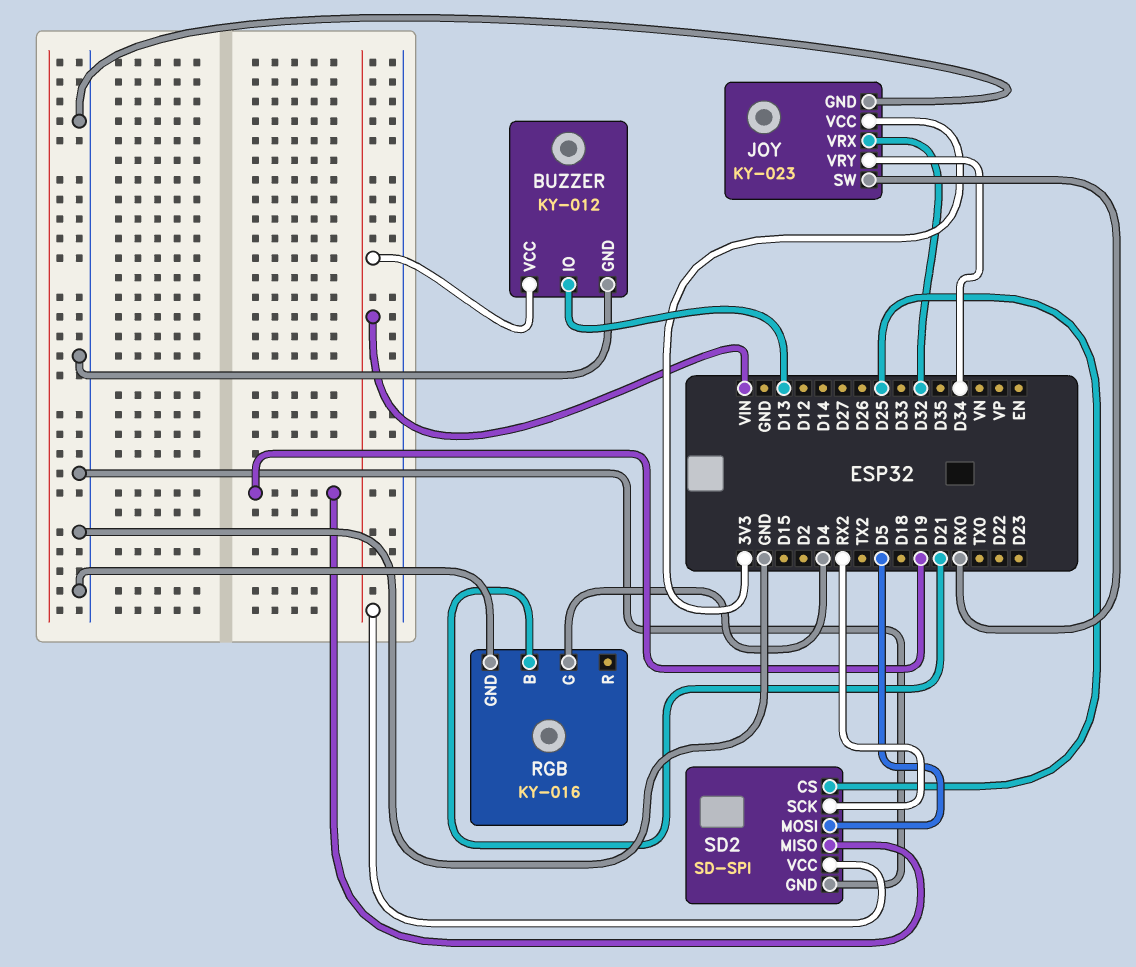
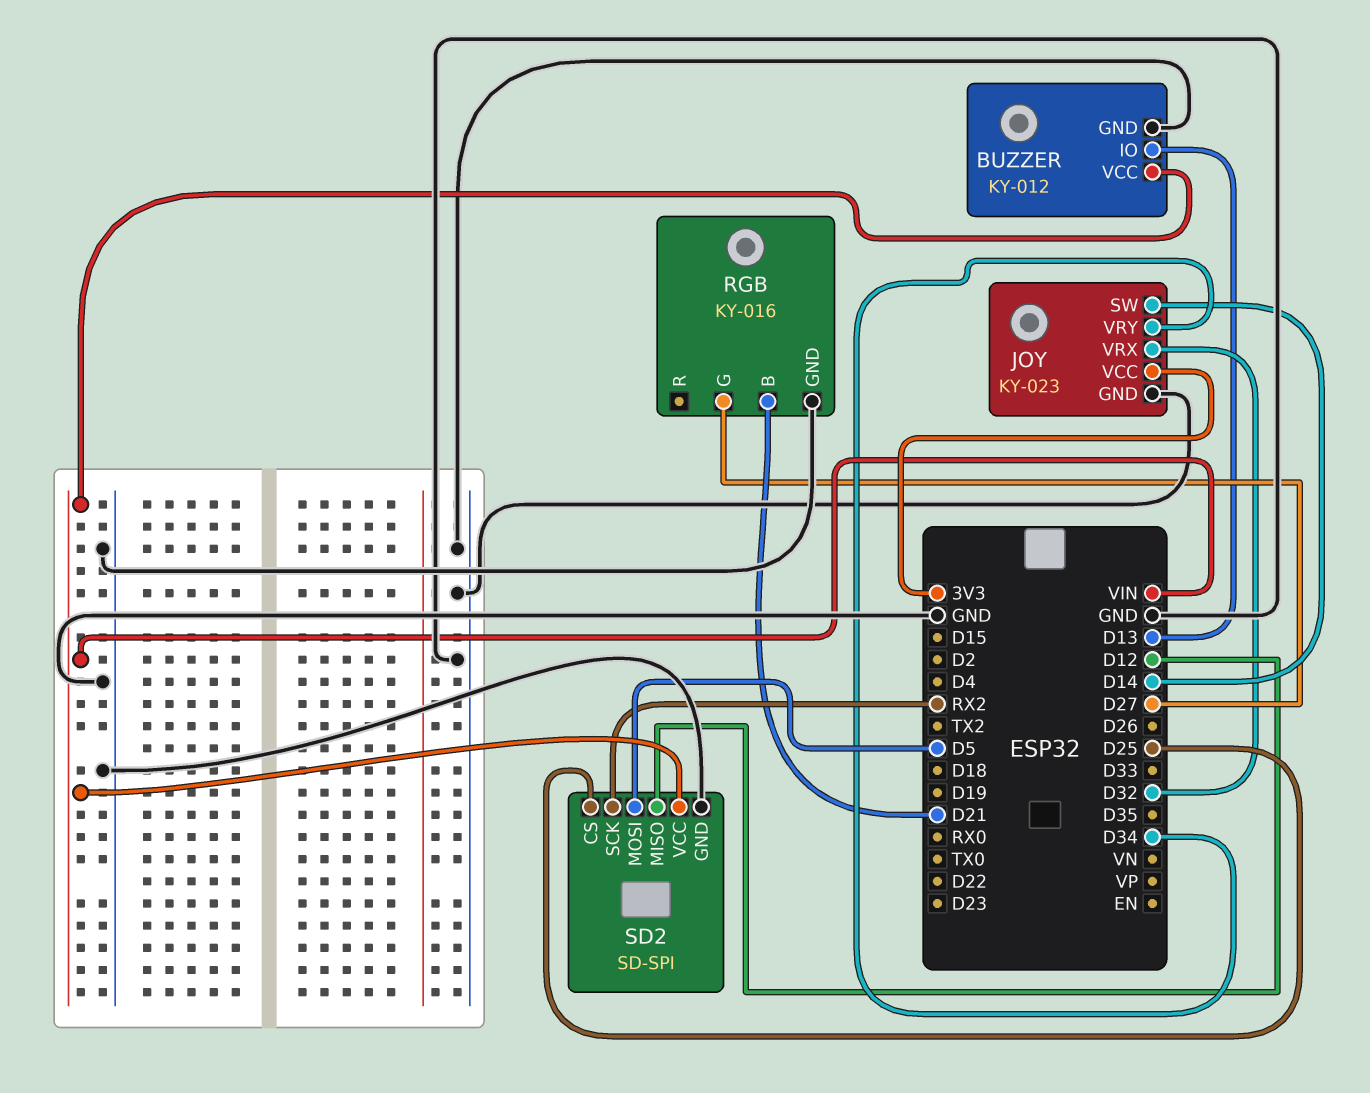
JOY pin SW: RX0 -> D14
RGB pin G: D4 -> D27
SD2 pin MISO: D19 -> D12

